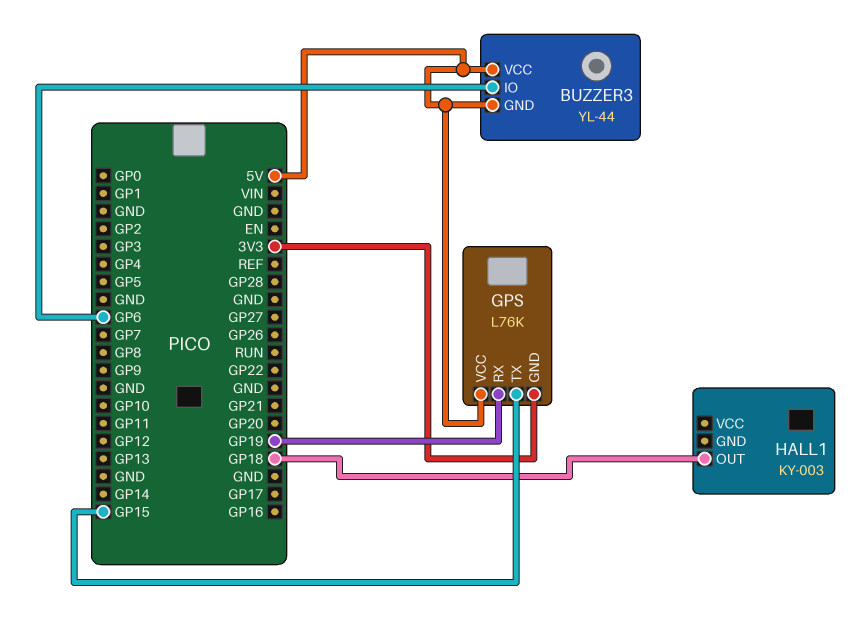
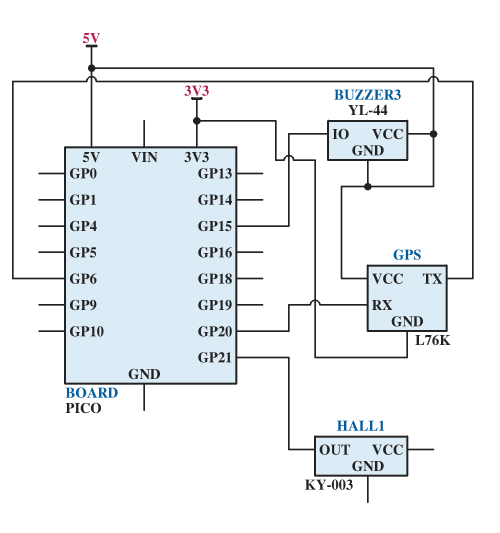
BUZZER3 pin IO: GP6 -> GP15
GPS pin RX: GP19 -> GP20
GPS pin TX: GP15 -> GP6
HALL1 pin OUT: GP18 -> GP21

